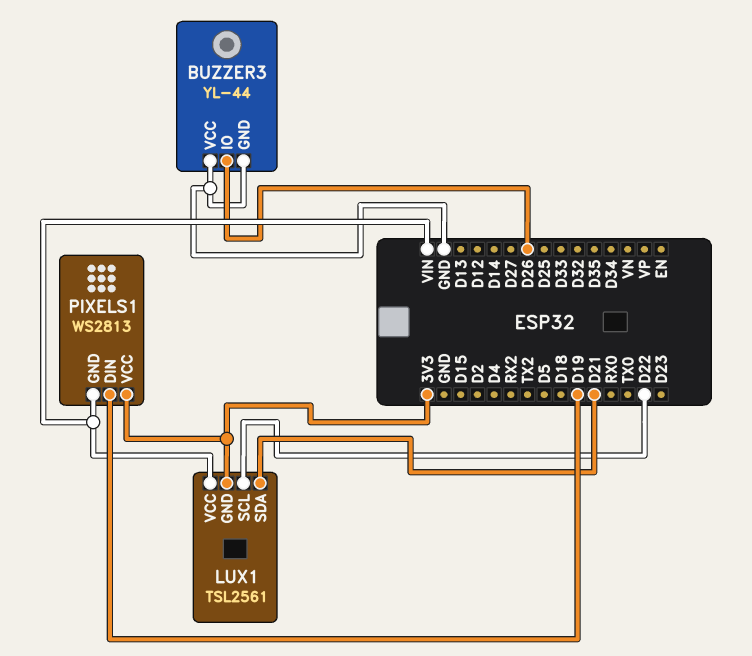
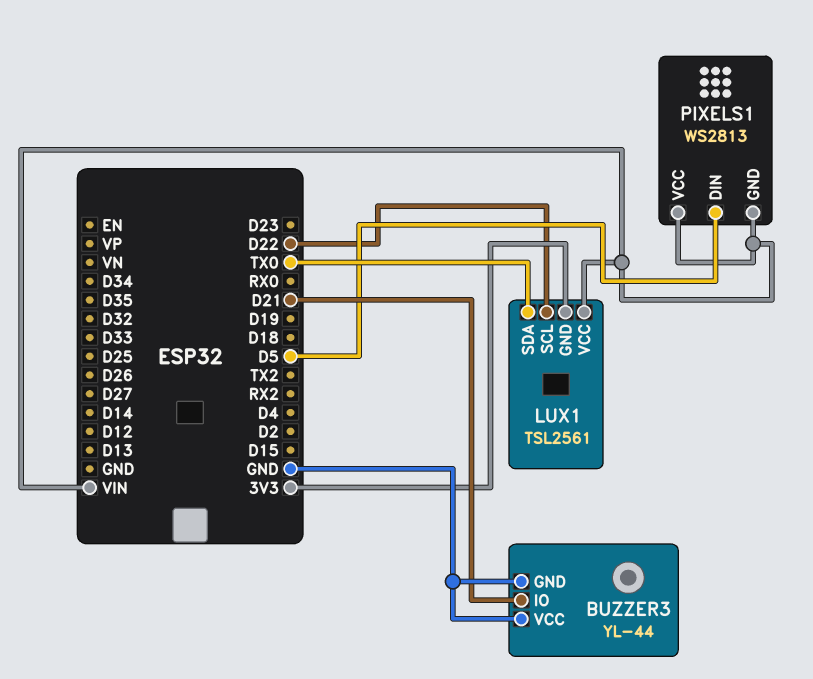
BUZZER3 pin IO: D26 -> D21
LUX1 pin SDA: D21 -> TX0
PIXELS1 pin DIN: D19 -> D5
PIXELS1 pin VCC: 3V3 -> VIN

